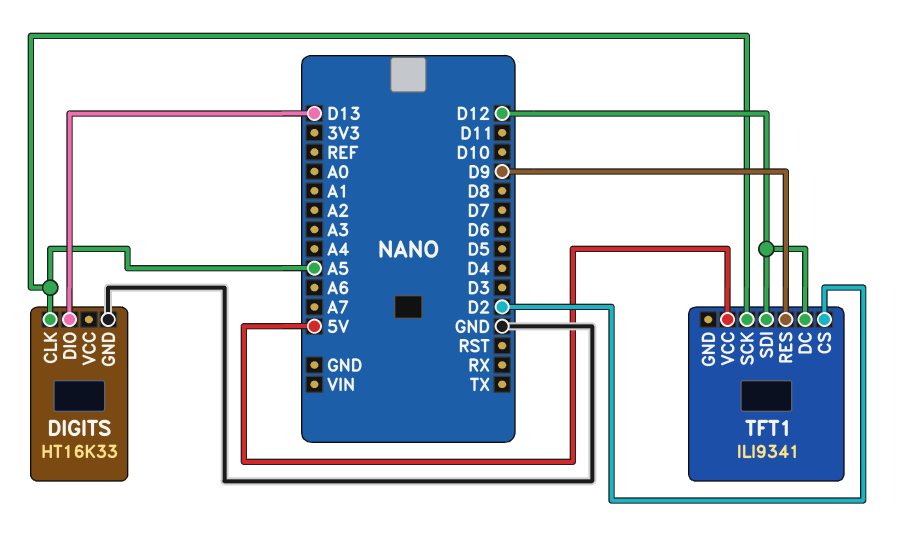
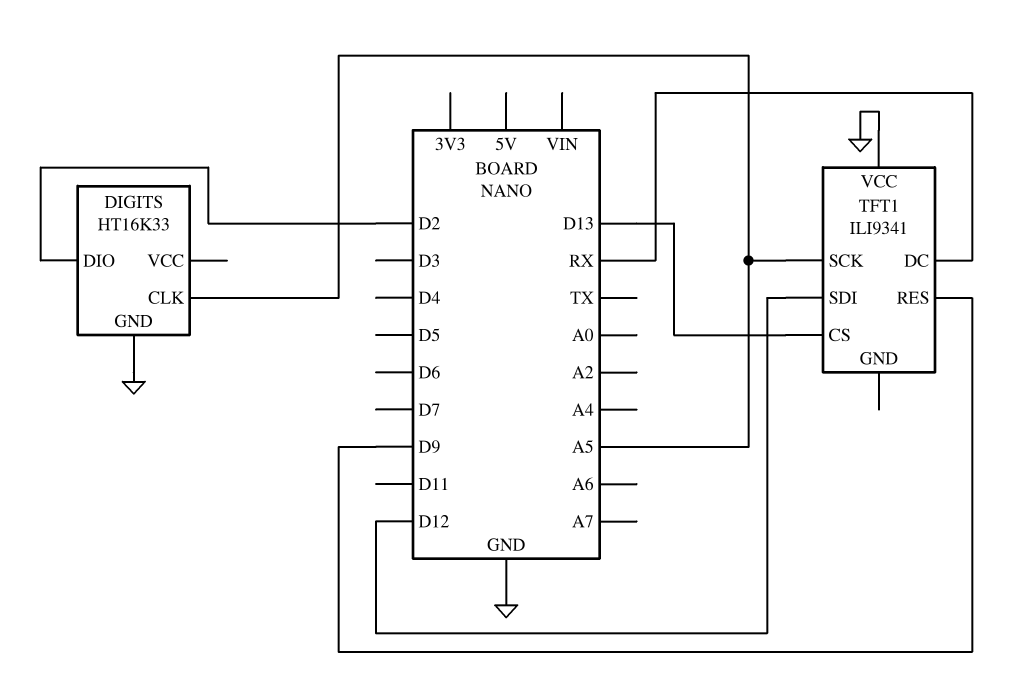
DIGITS pin DIO: D13 -> D2
TFT1 pin CS: D2 -> D13
TFT1 pin DC: D12 -> RX
TFT1 pin VCC: 5V -> GND

